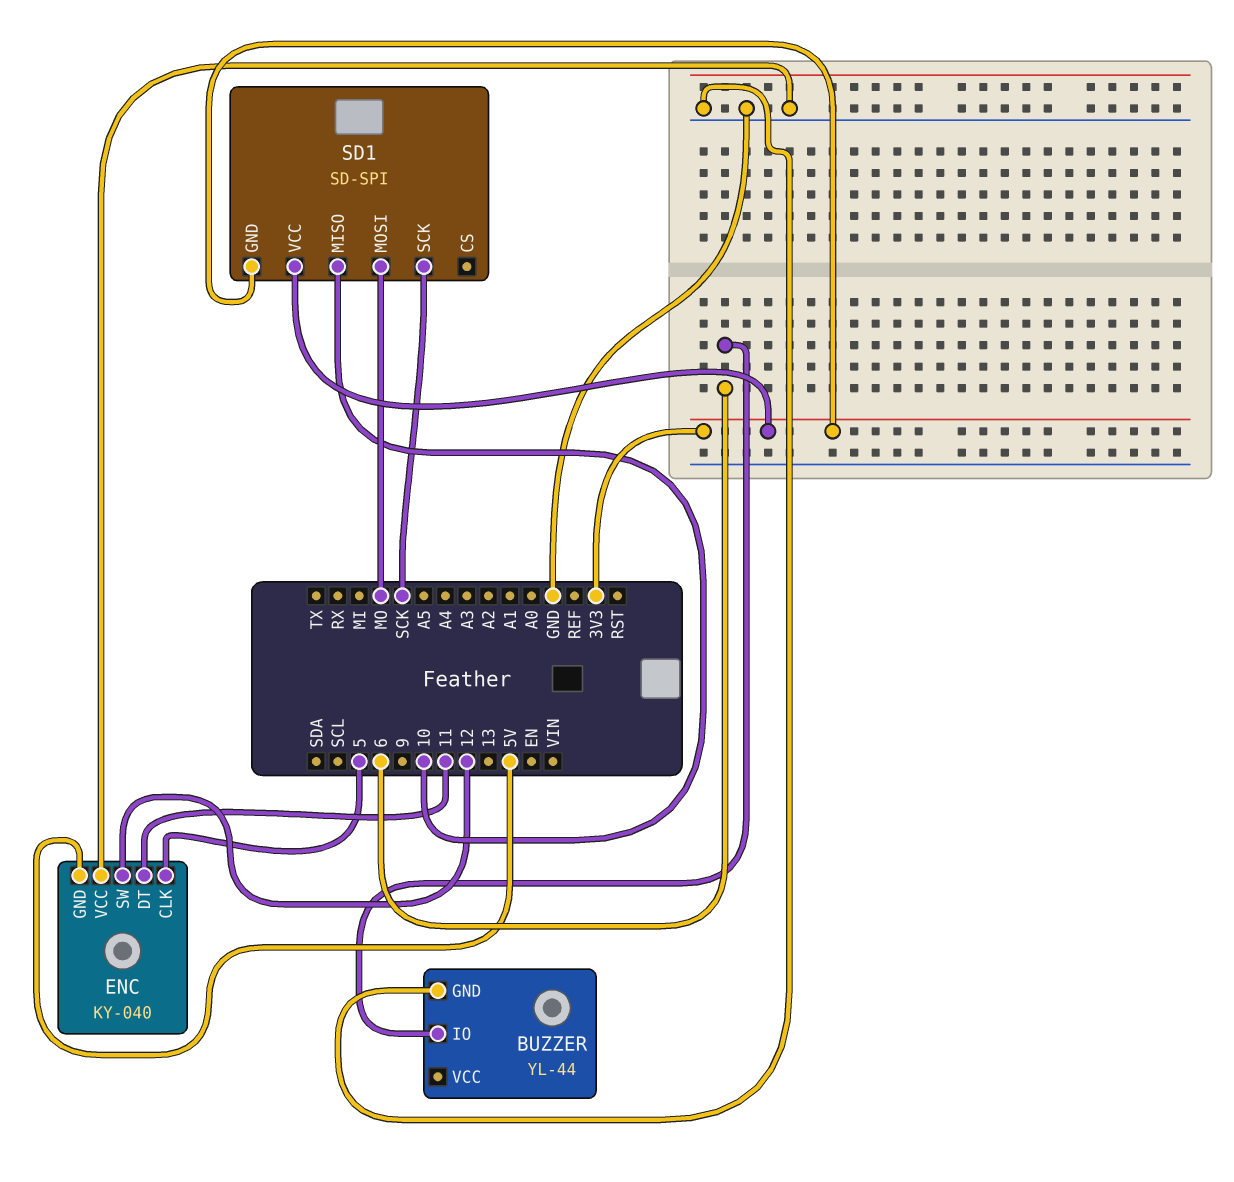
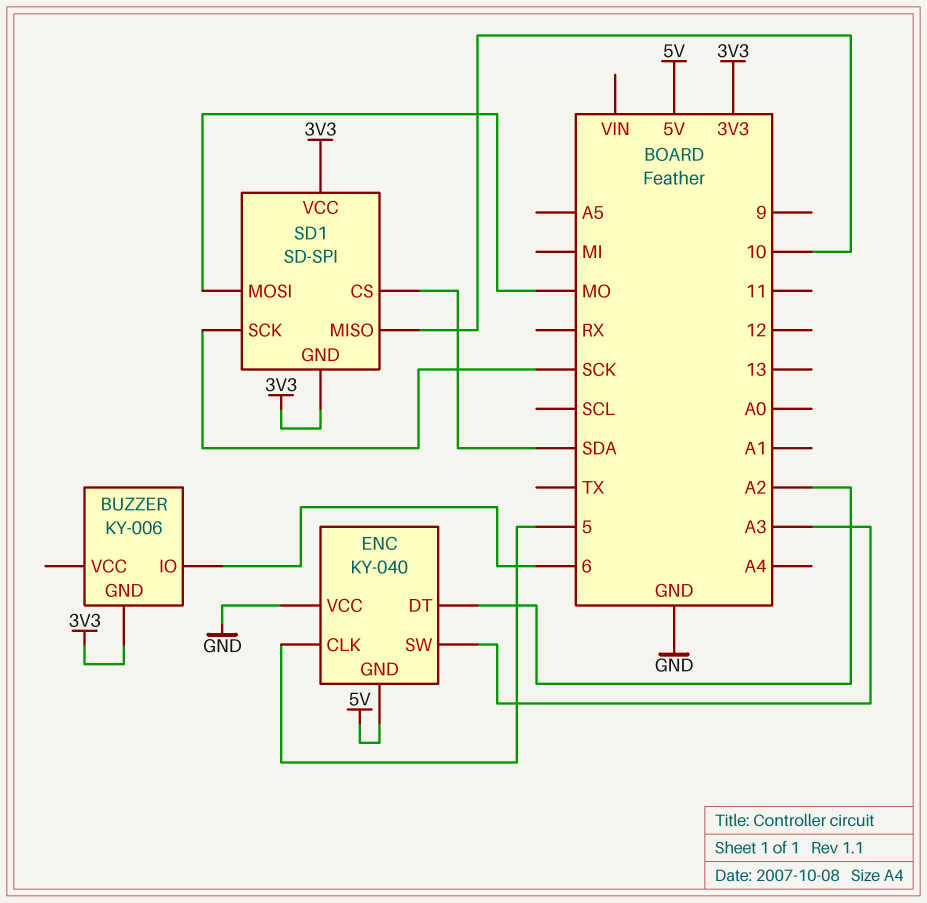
BUZZER: YL-44 -> KY-006
BUZZER pin GND: GND -> 3V3
ENC pin DT: 11 -> A2
ENC pin SW: 12 -> A3
SD1 pin CS: none -> SDA

